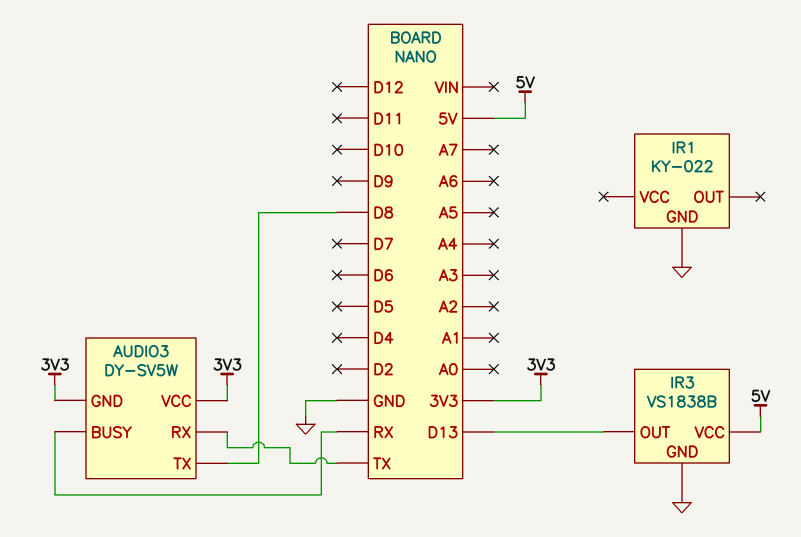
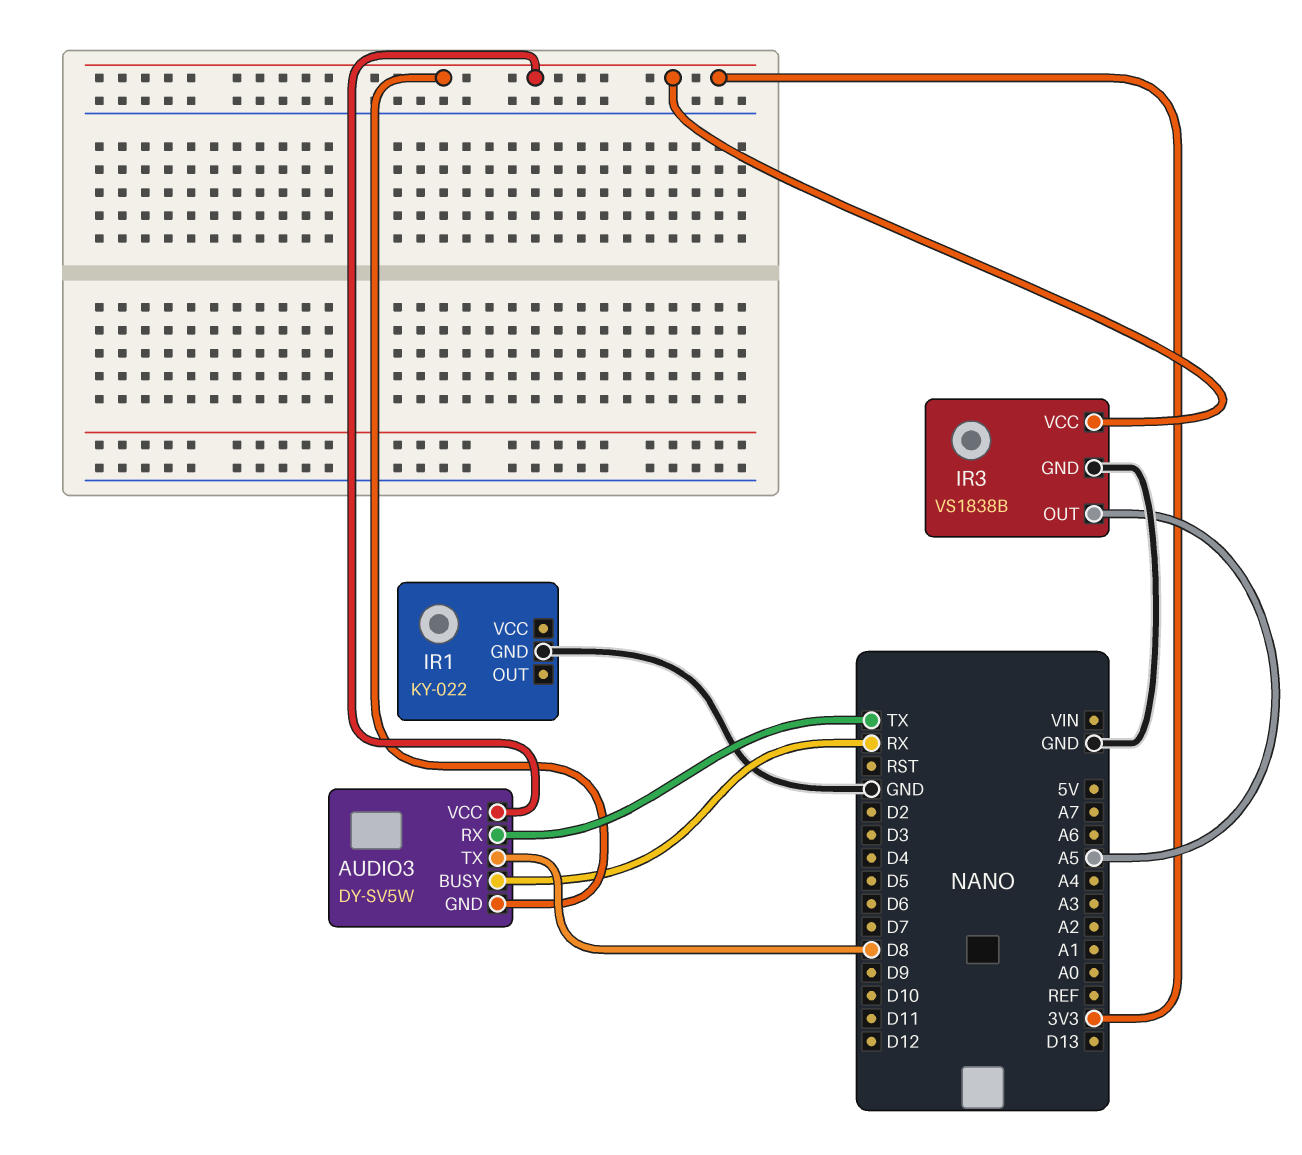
IR3 pin OUT: D13 -> A5
IR3 pin VCC: 5V -> 3V3

